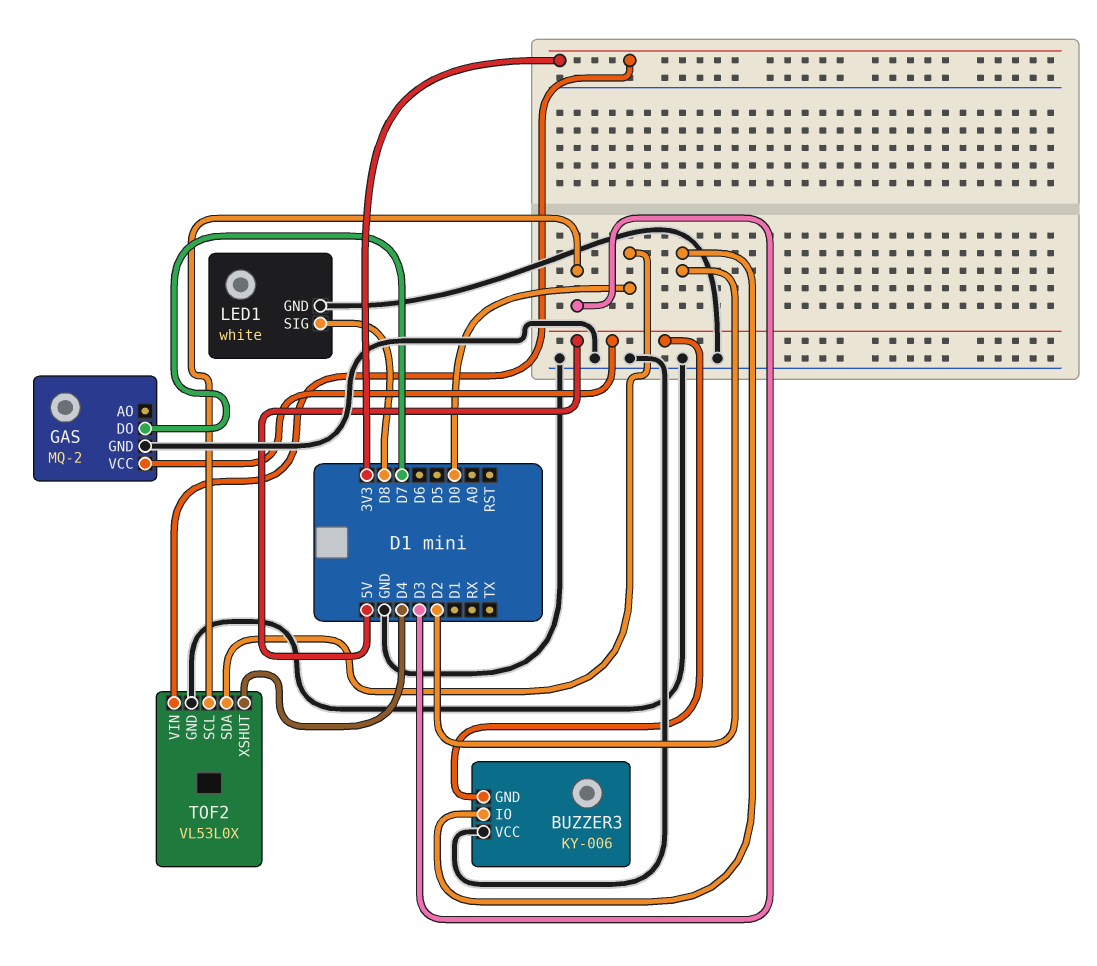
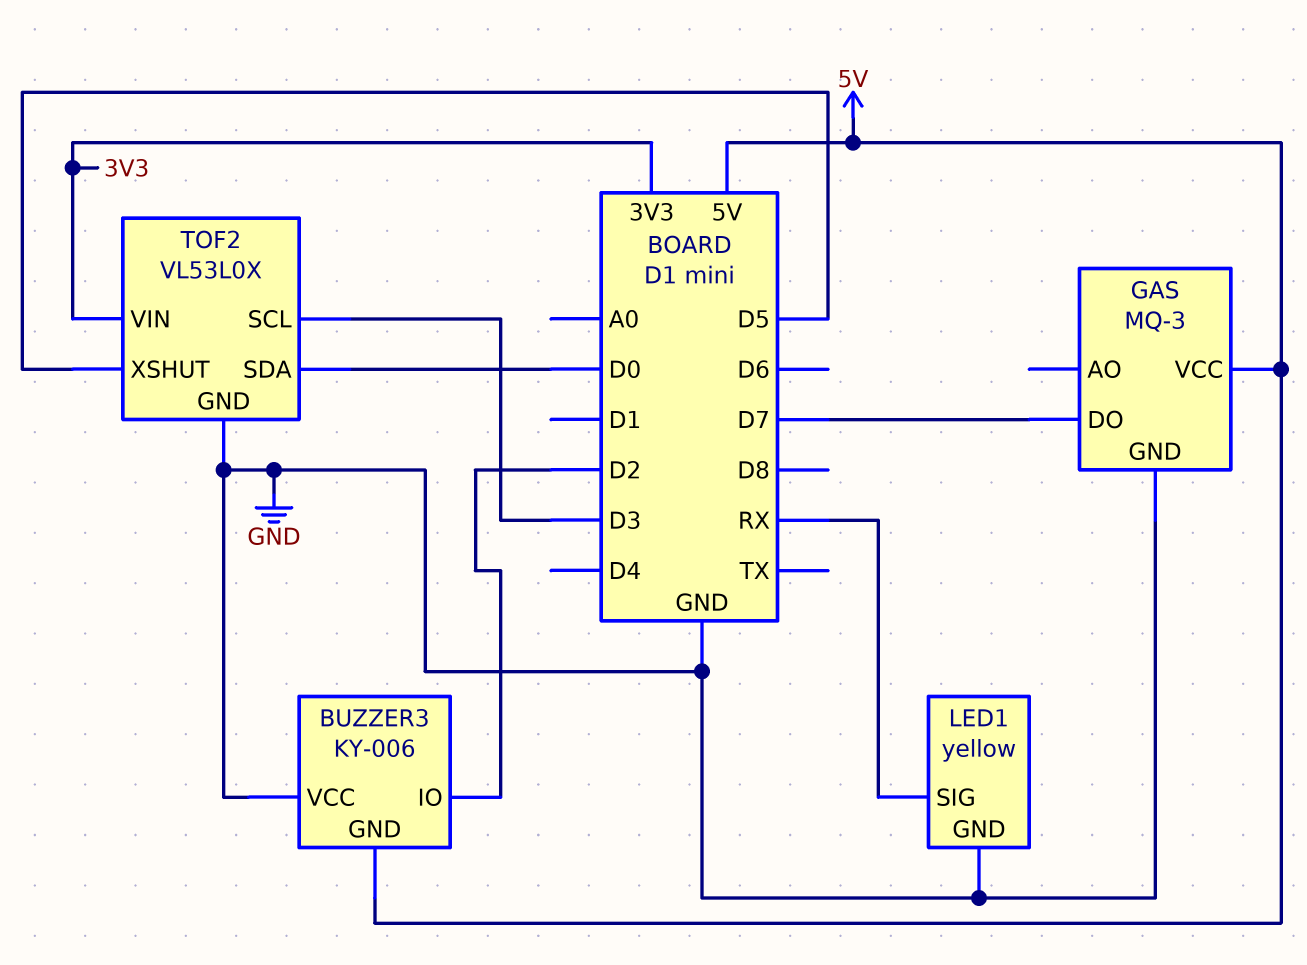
GAS: MQ-2 -> MQ-3
LED1: white -> yellow
LED1 pin SIG: D8 -> RX
TOF2 pin XSHUT: D4 -> D5

